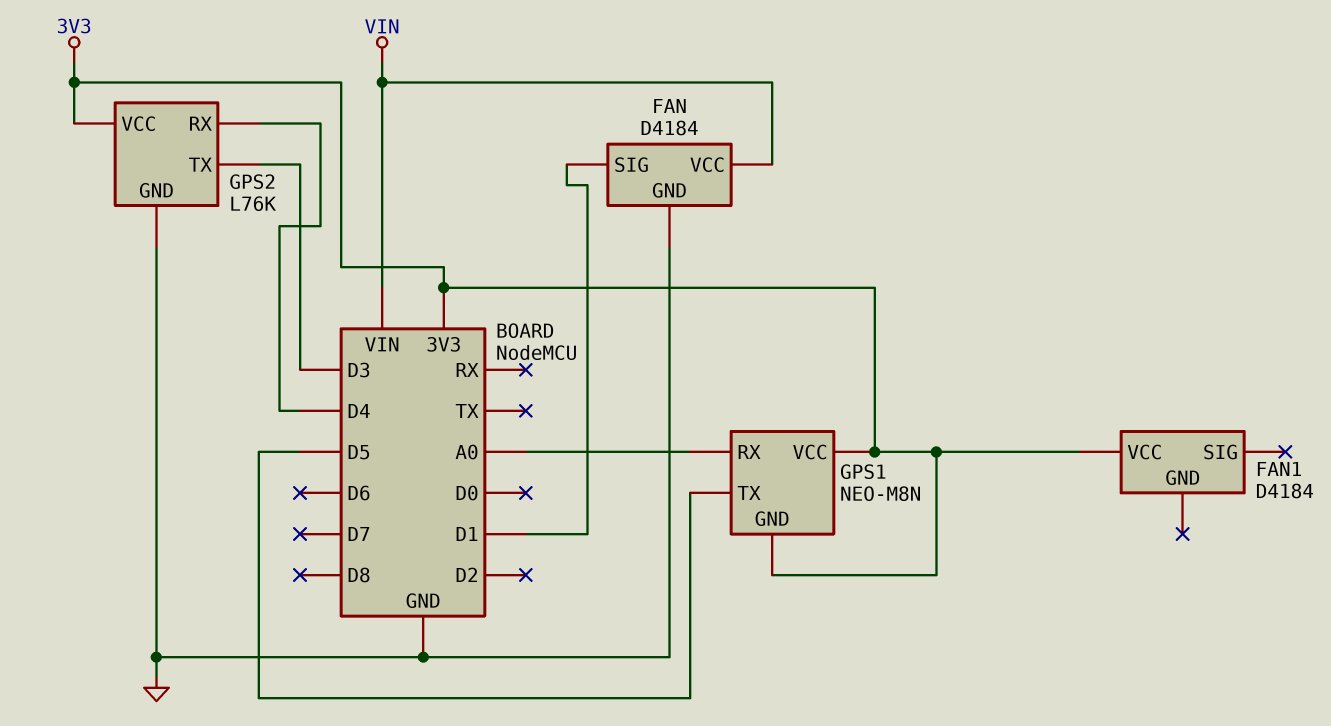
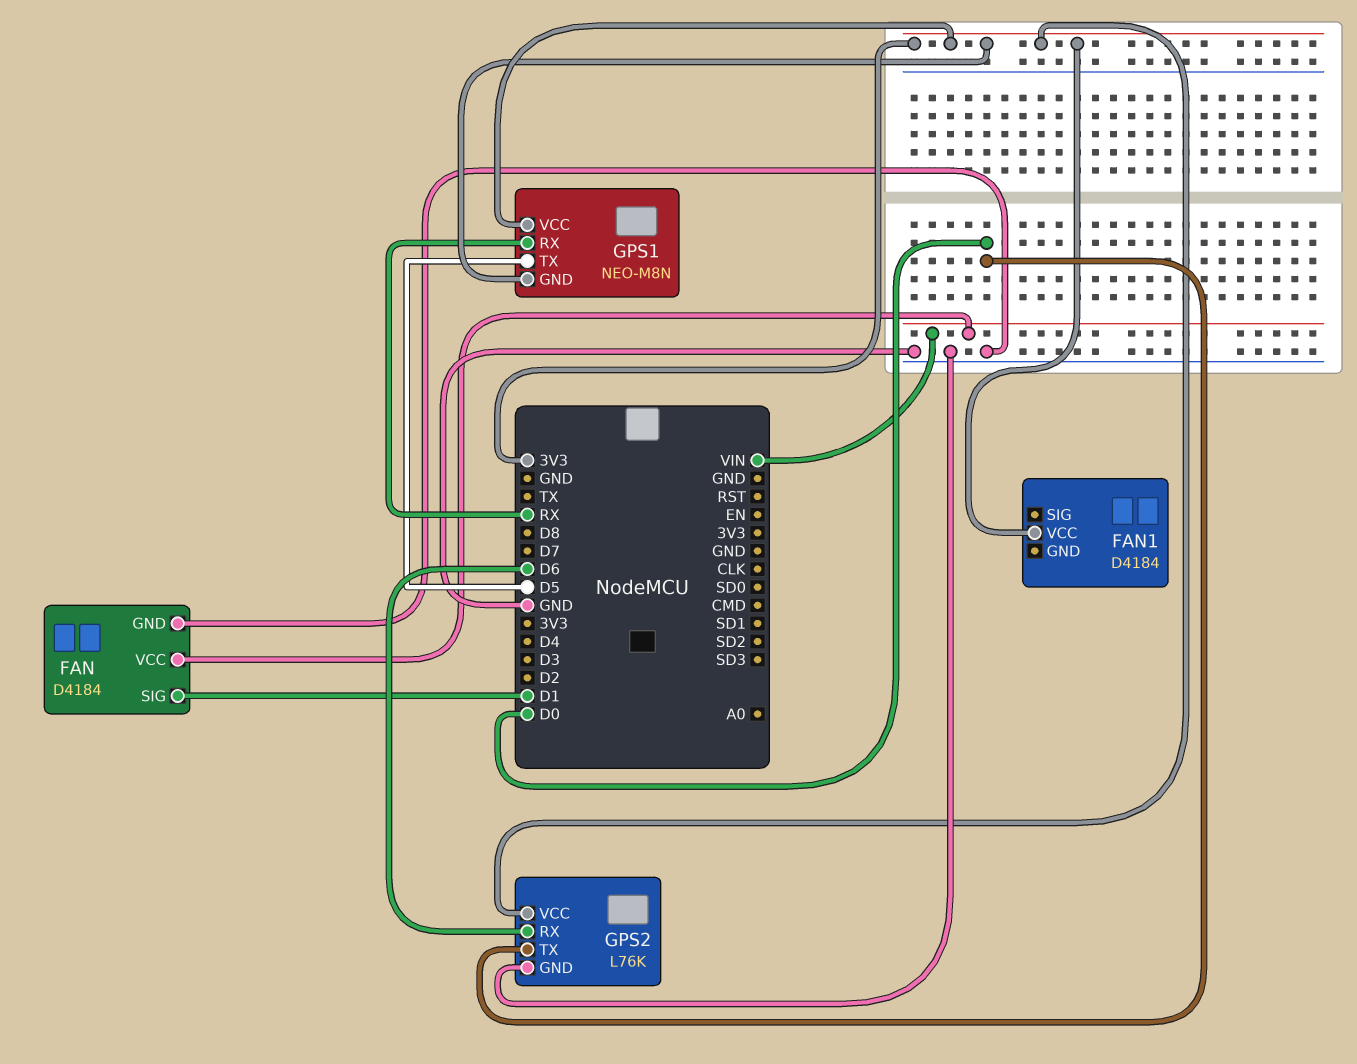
GPS1 pin RX: A0 -> RX
GPS2 pin RX: D4 -> D6
GPS2 pin TX: D3 -> D0

